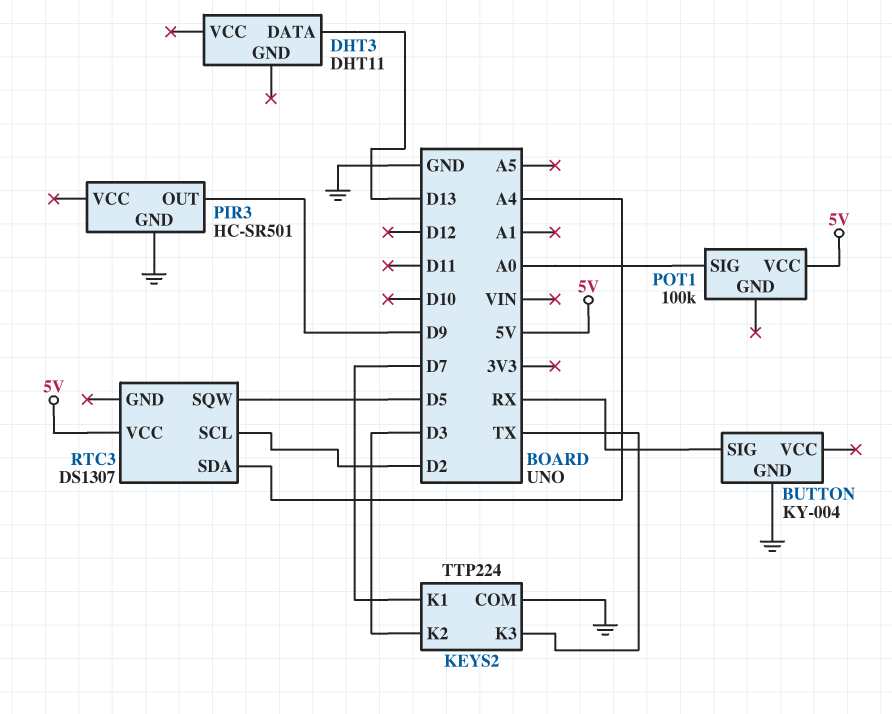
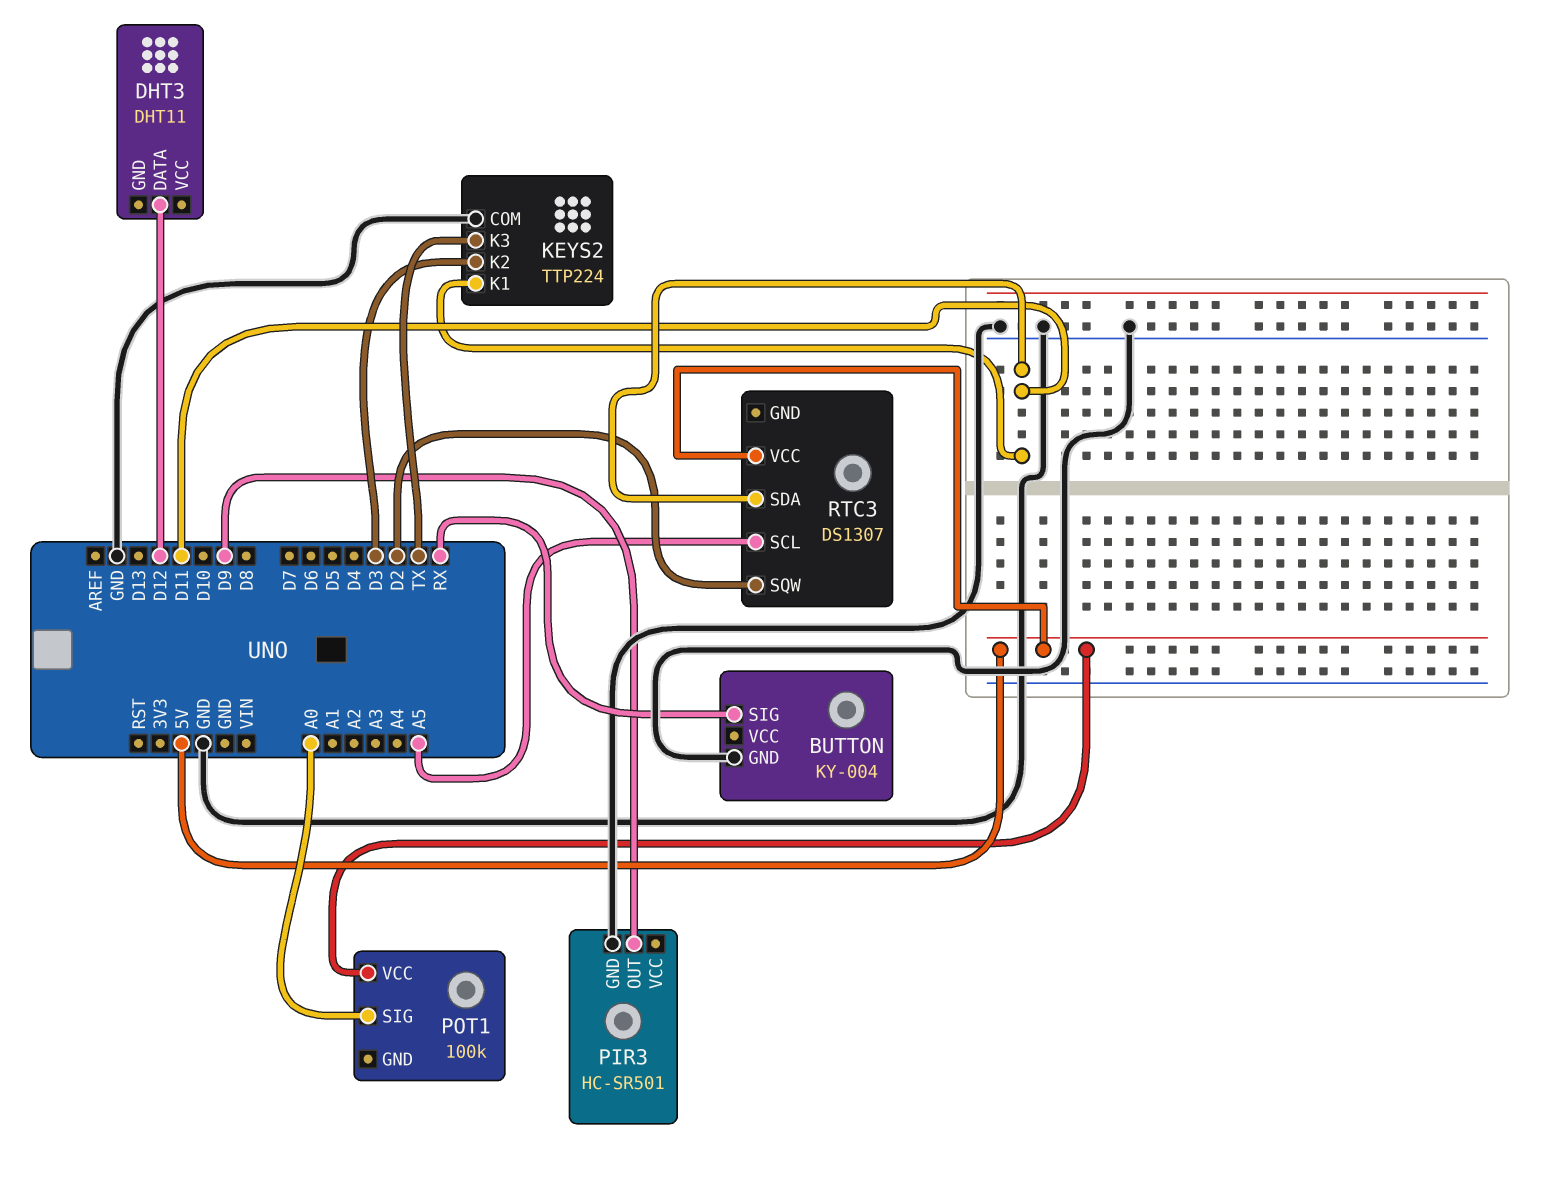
DHT3 pin DATA: D13 -> D12
KEYS2 pin K1: D7 -> D11
RTC3 pin SCL: D2 -> A5
RTC3 pin SDA: A4 -> D11
RTC3 pin SQW: D5 -> D2

